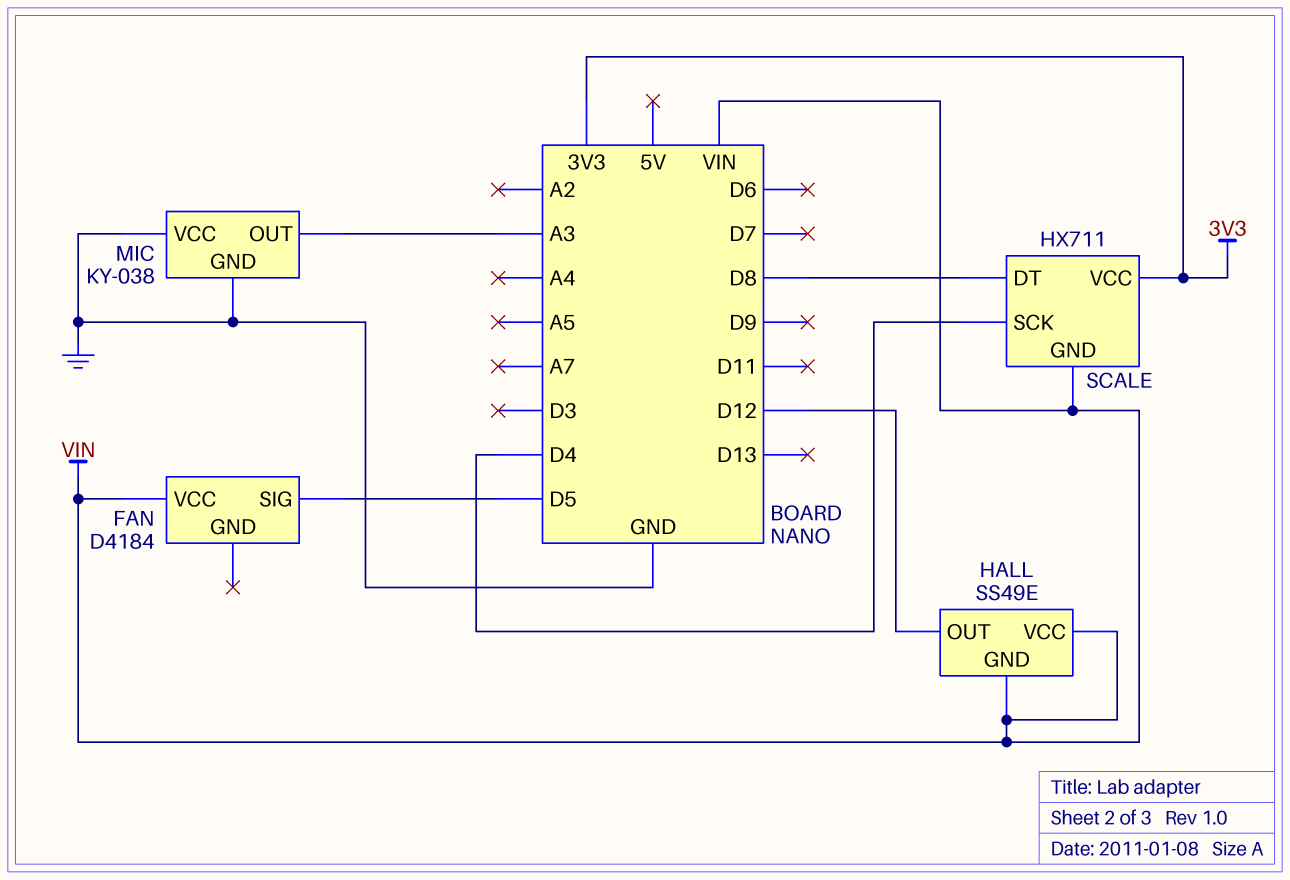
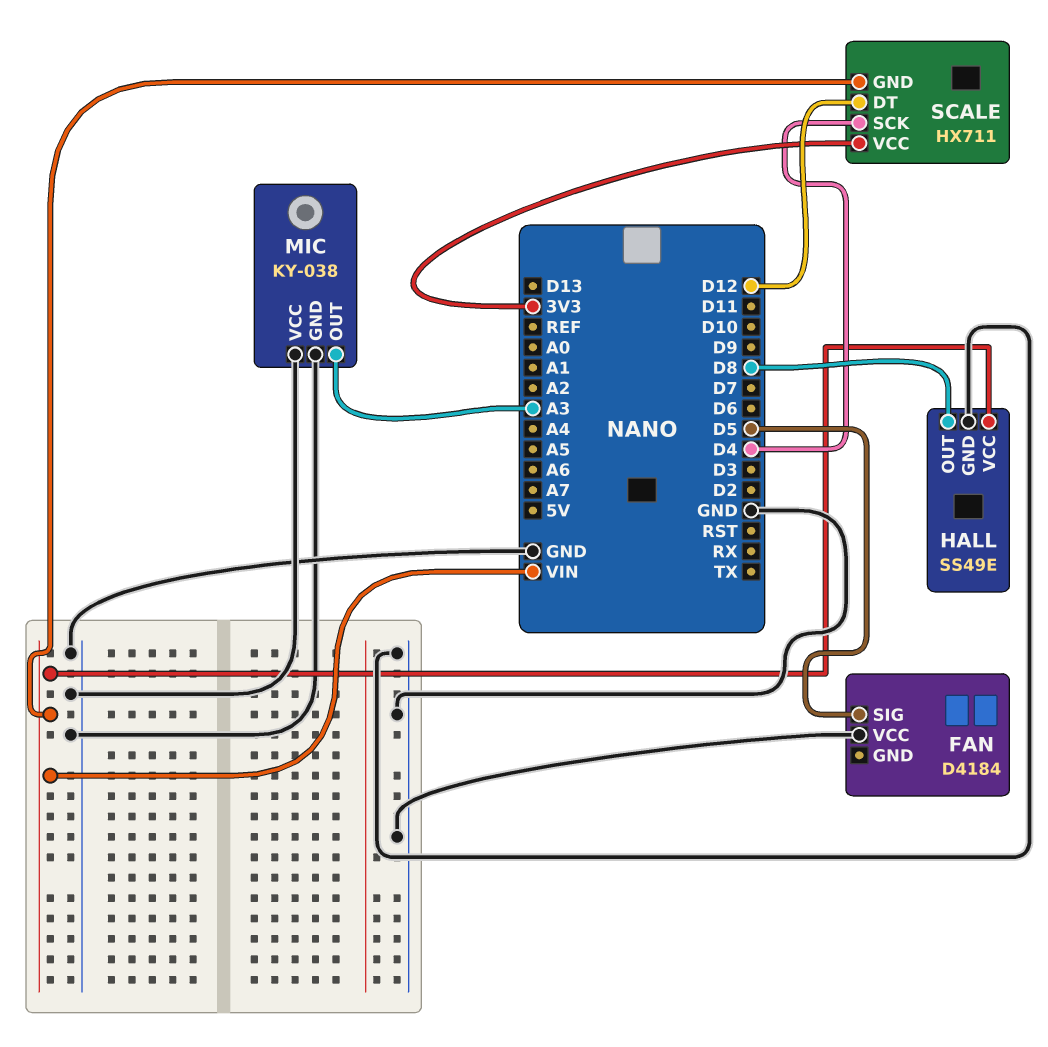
FAN pin VCC: VIN -> GND
HALL pin GND: VIN -> GND
HALL pin OUT: D12 -> D8
SCALE pin DT: D8 -> D12

